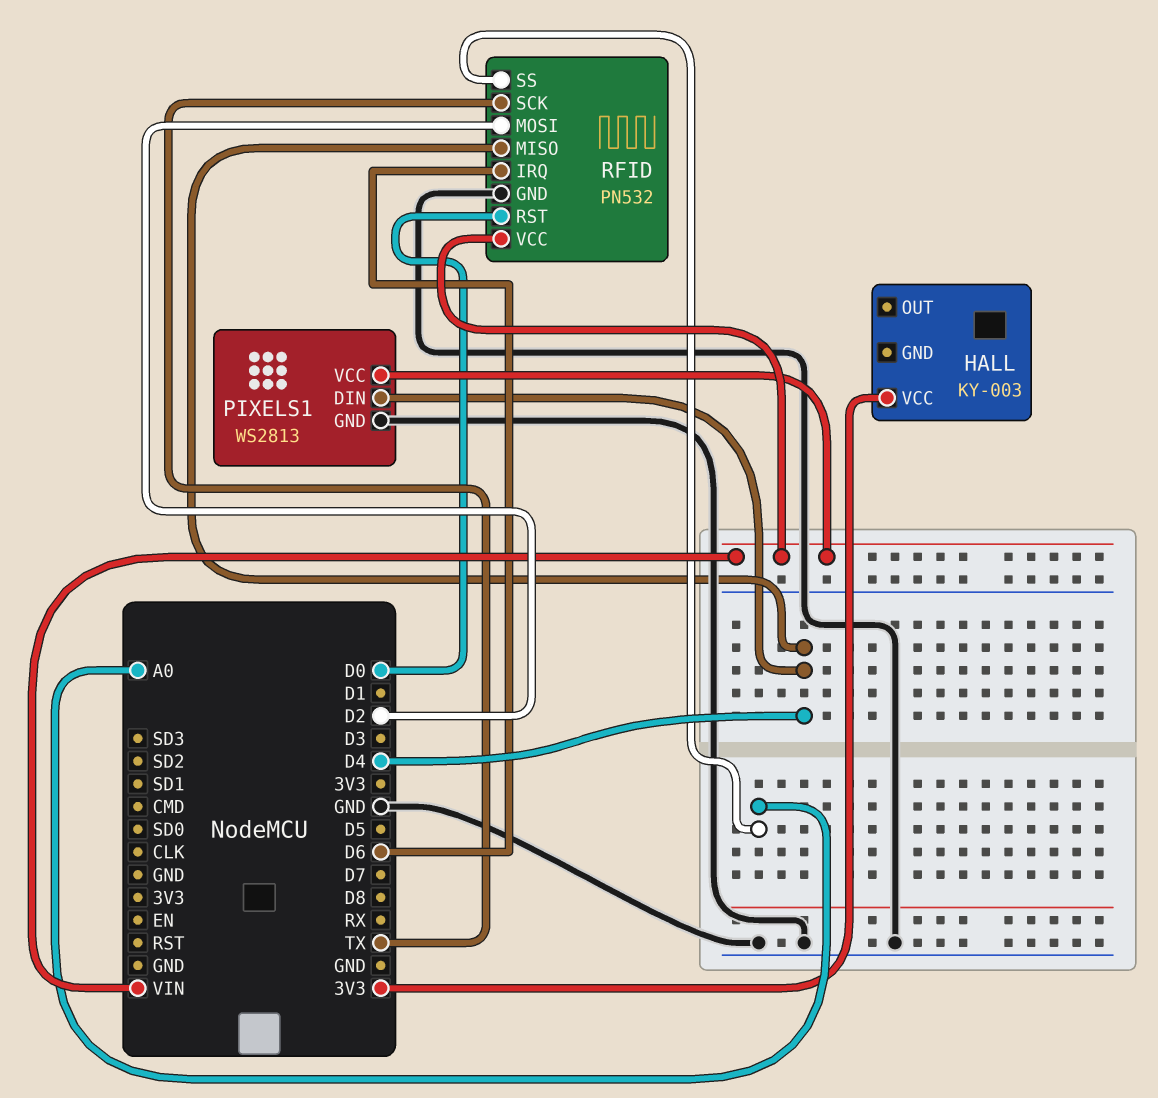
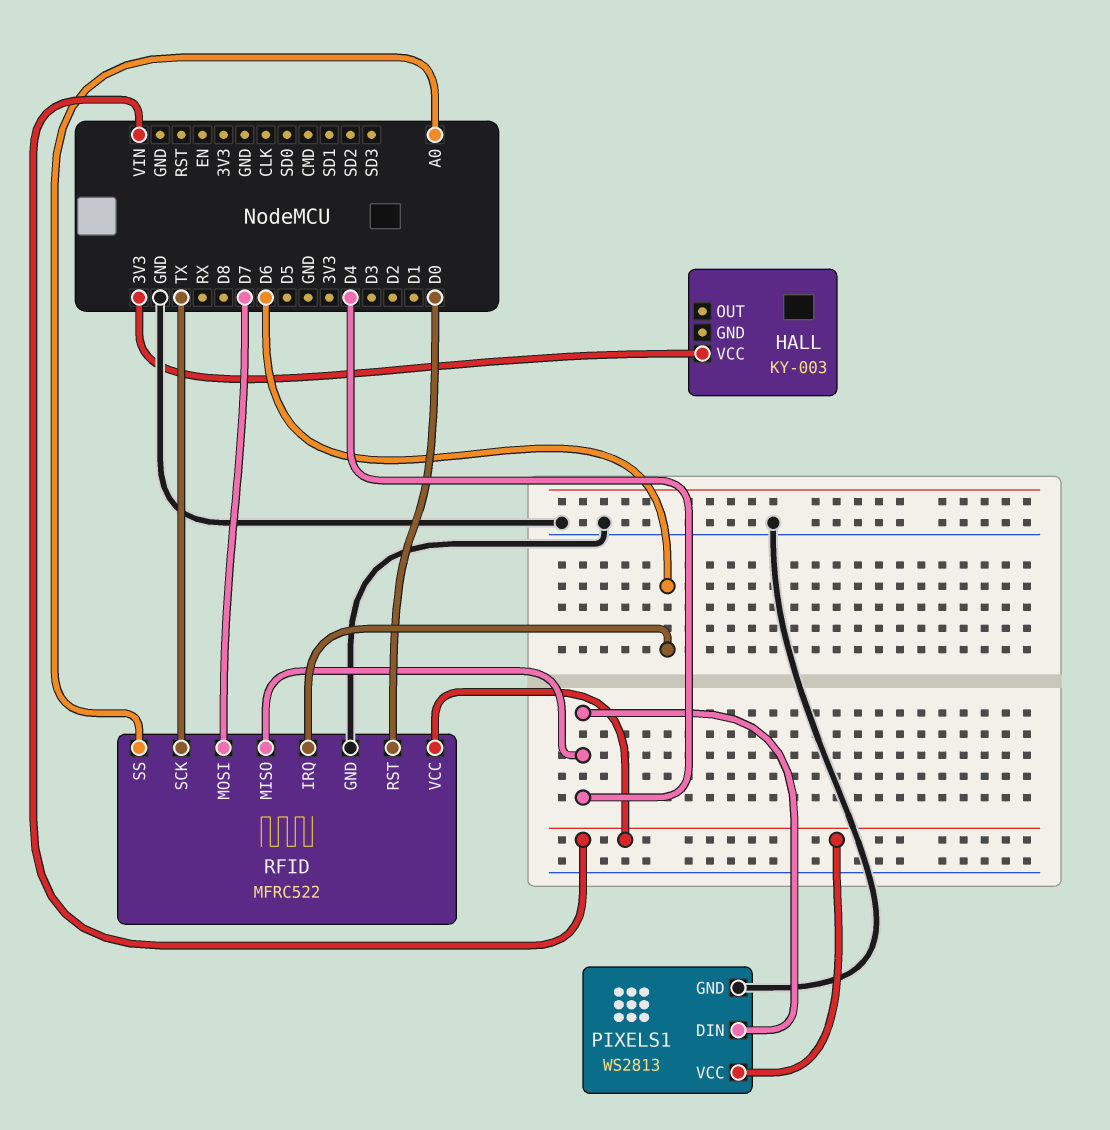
RFID: PN532 -> MFRC522
RFID pin MOSI: D2 -> D7

